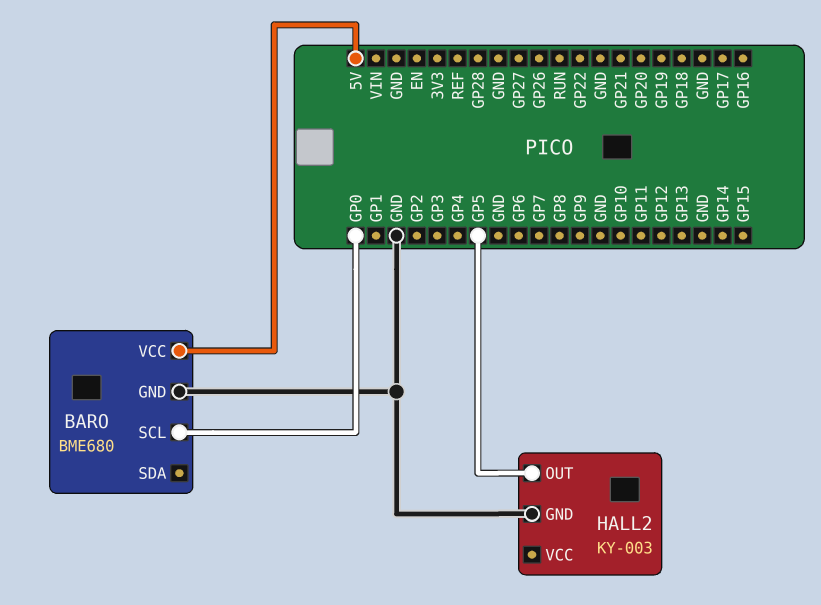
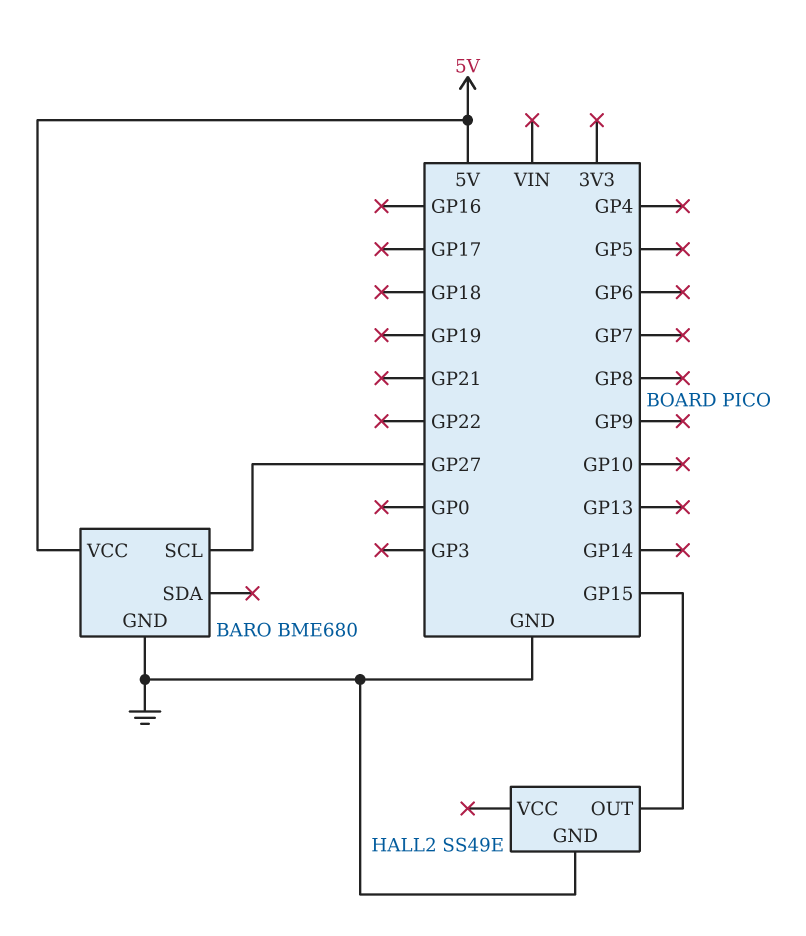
BARO pin SCL: GP0 -> GP27
HALL2: KY-003 -> SS49E
HALL2 pin OUT: GP5 -> GP15

